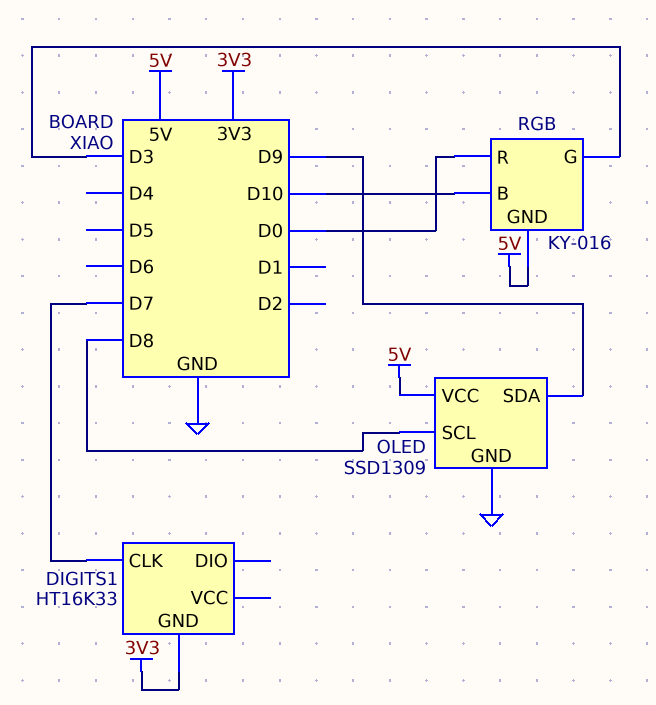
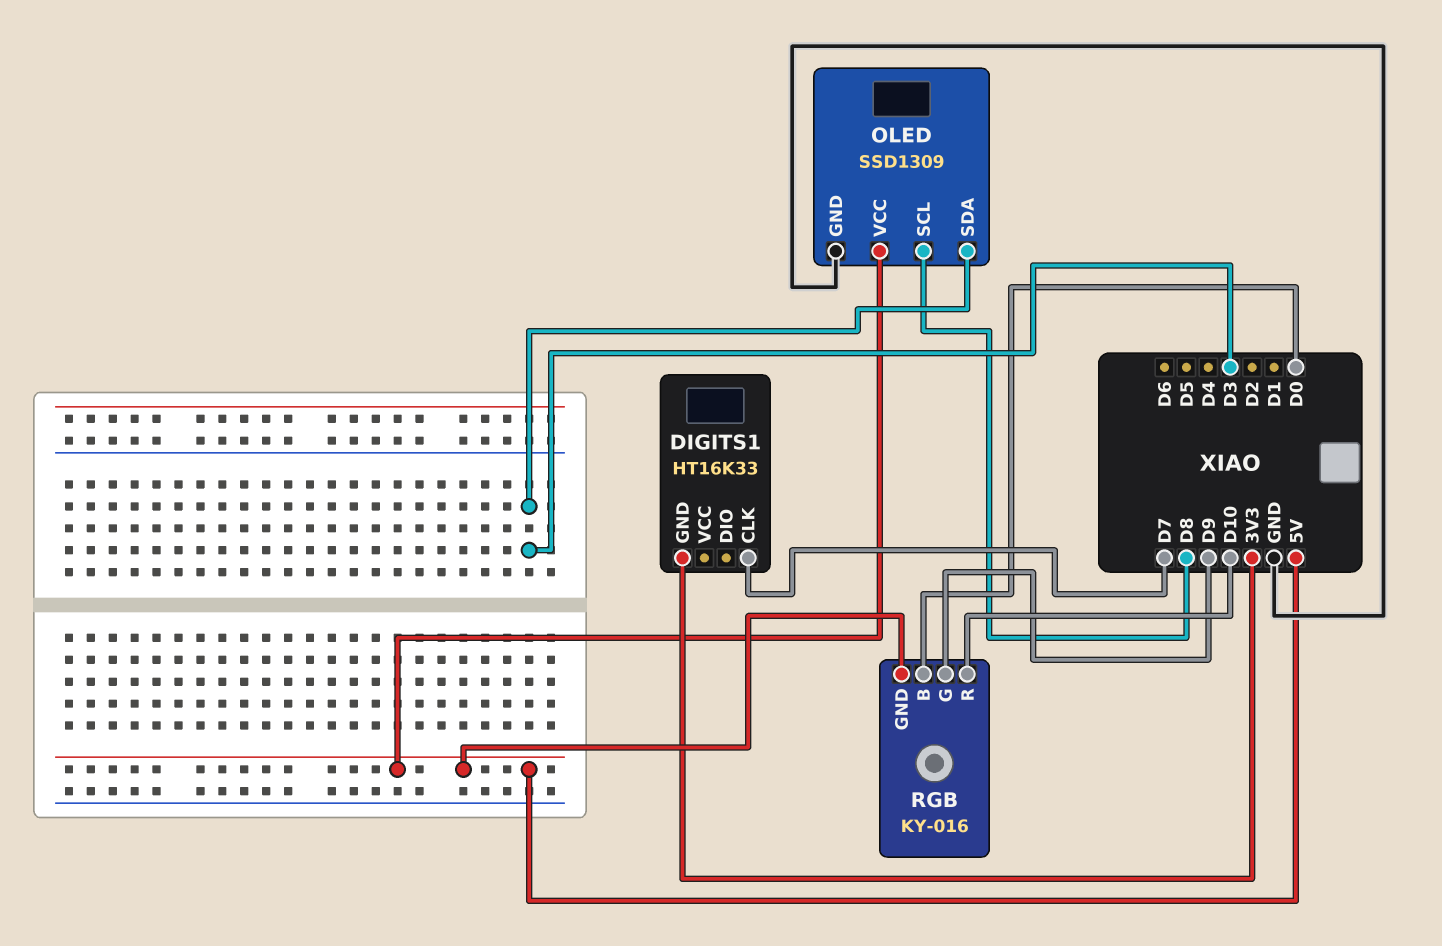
OLED pin SDA: D9 -> D3
RGB pin B: D10 -> D0
RGB pin G: D3 -> D9
RGB pin R: D0 -> D10

